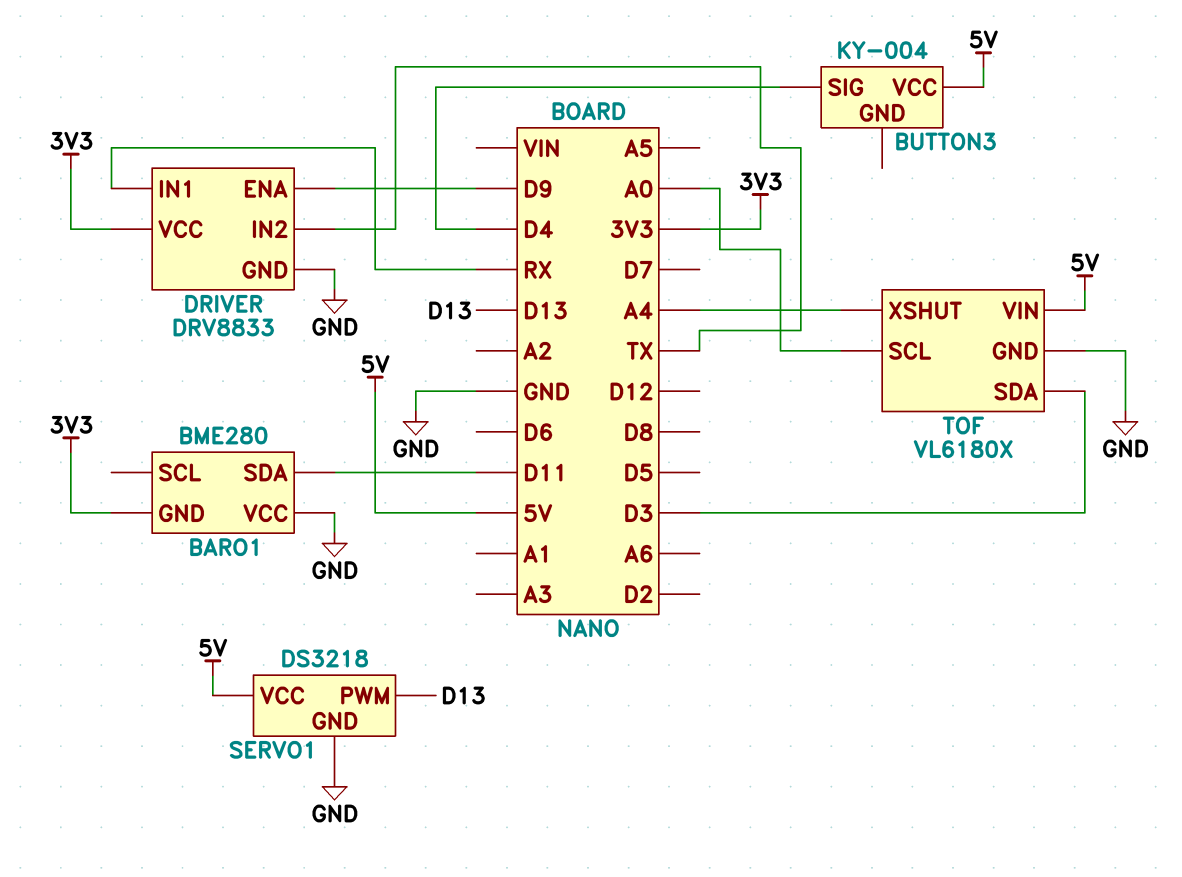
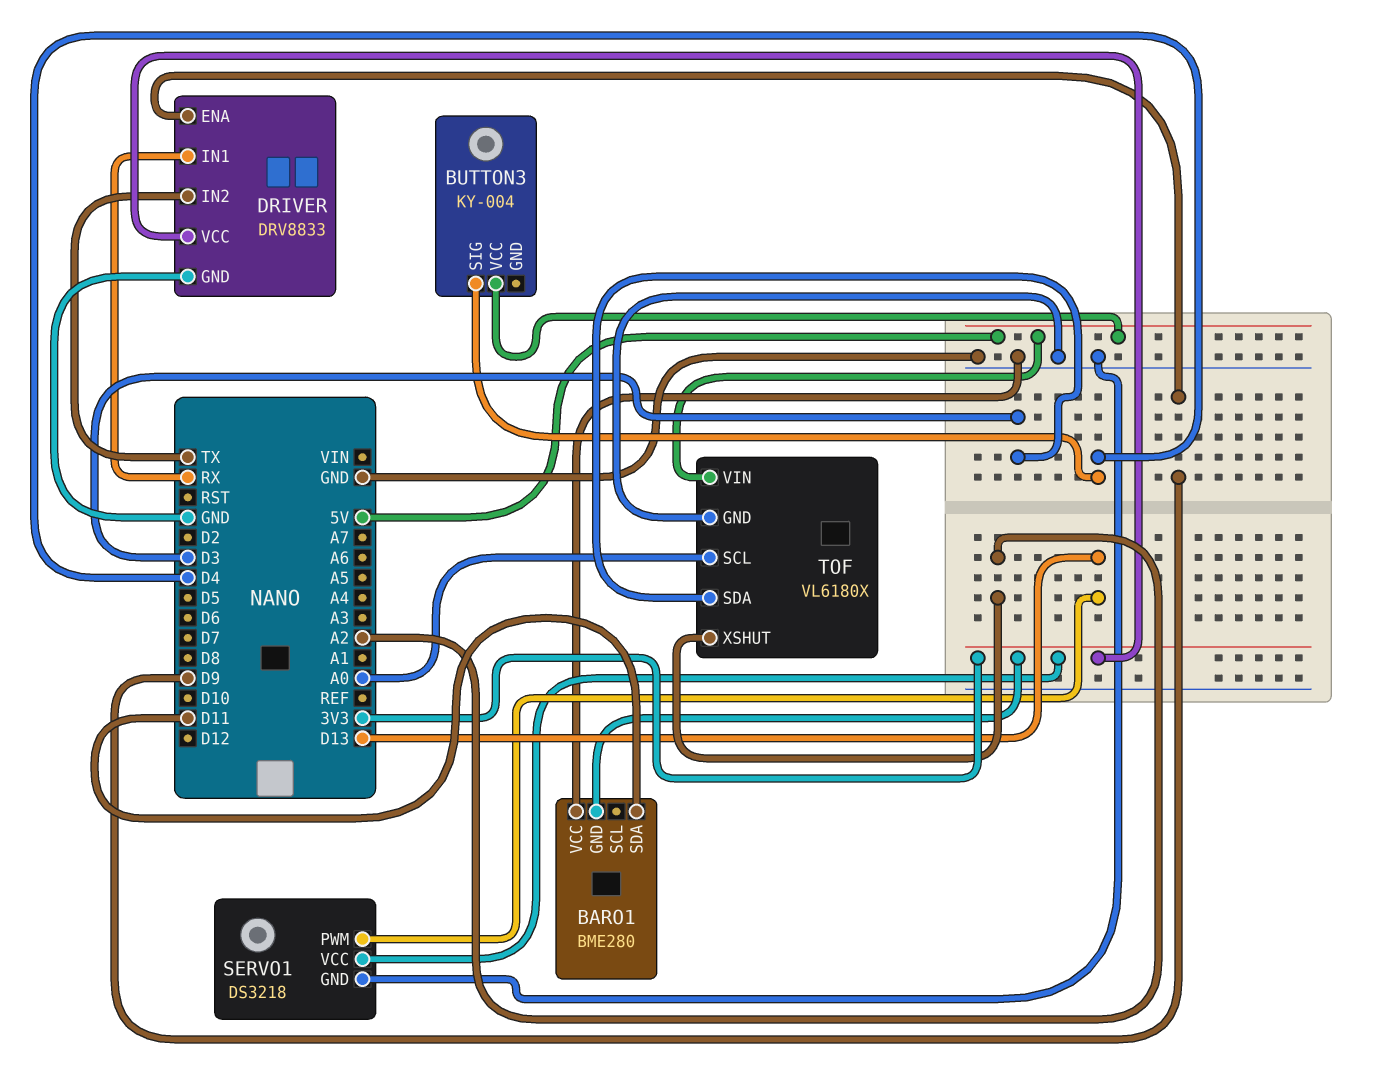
SERVO1 pin VCC: 5V -> 3V3
TOF pin XSHUT: A4 -> A2

